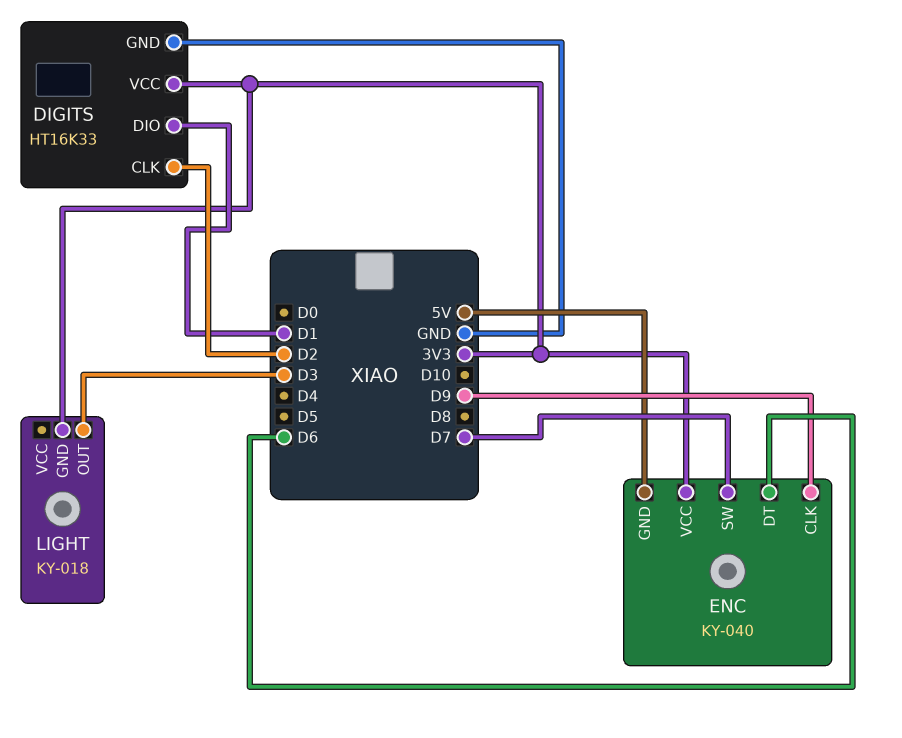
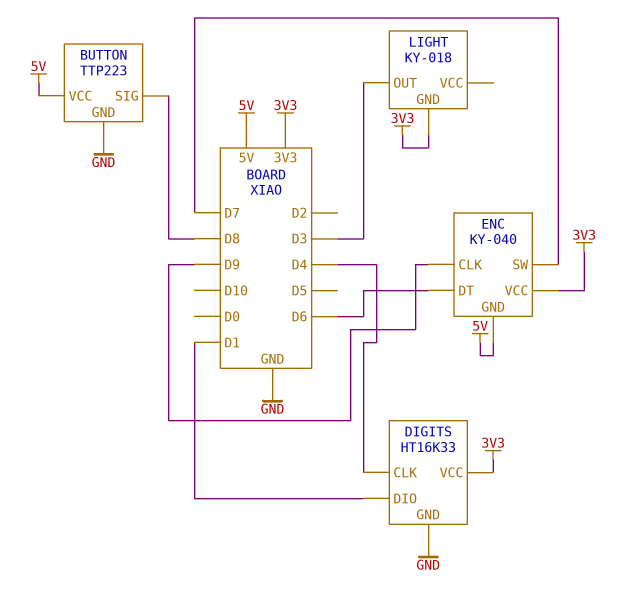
BUTTON: none -> TTP223
BUTTON pin GND: none -> GND
BUTTON pin SIG: none -> D8
BUTTON pin VCC: none -> 5V
DIGITS pin CLK: D2 -> D4

